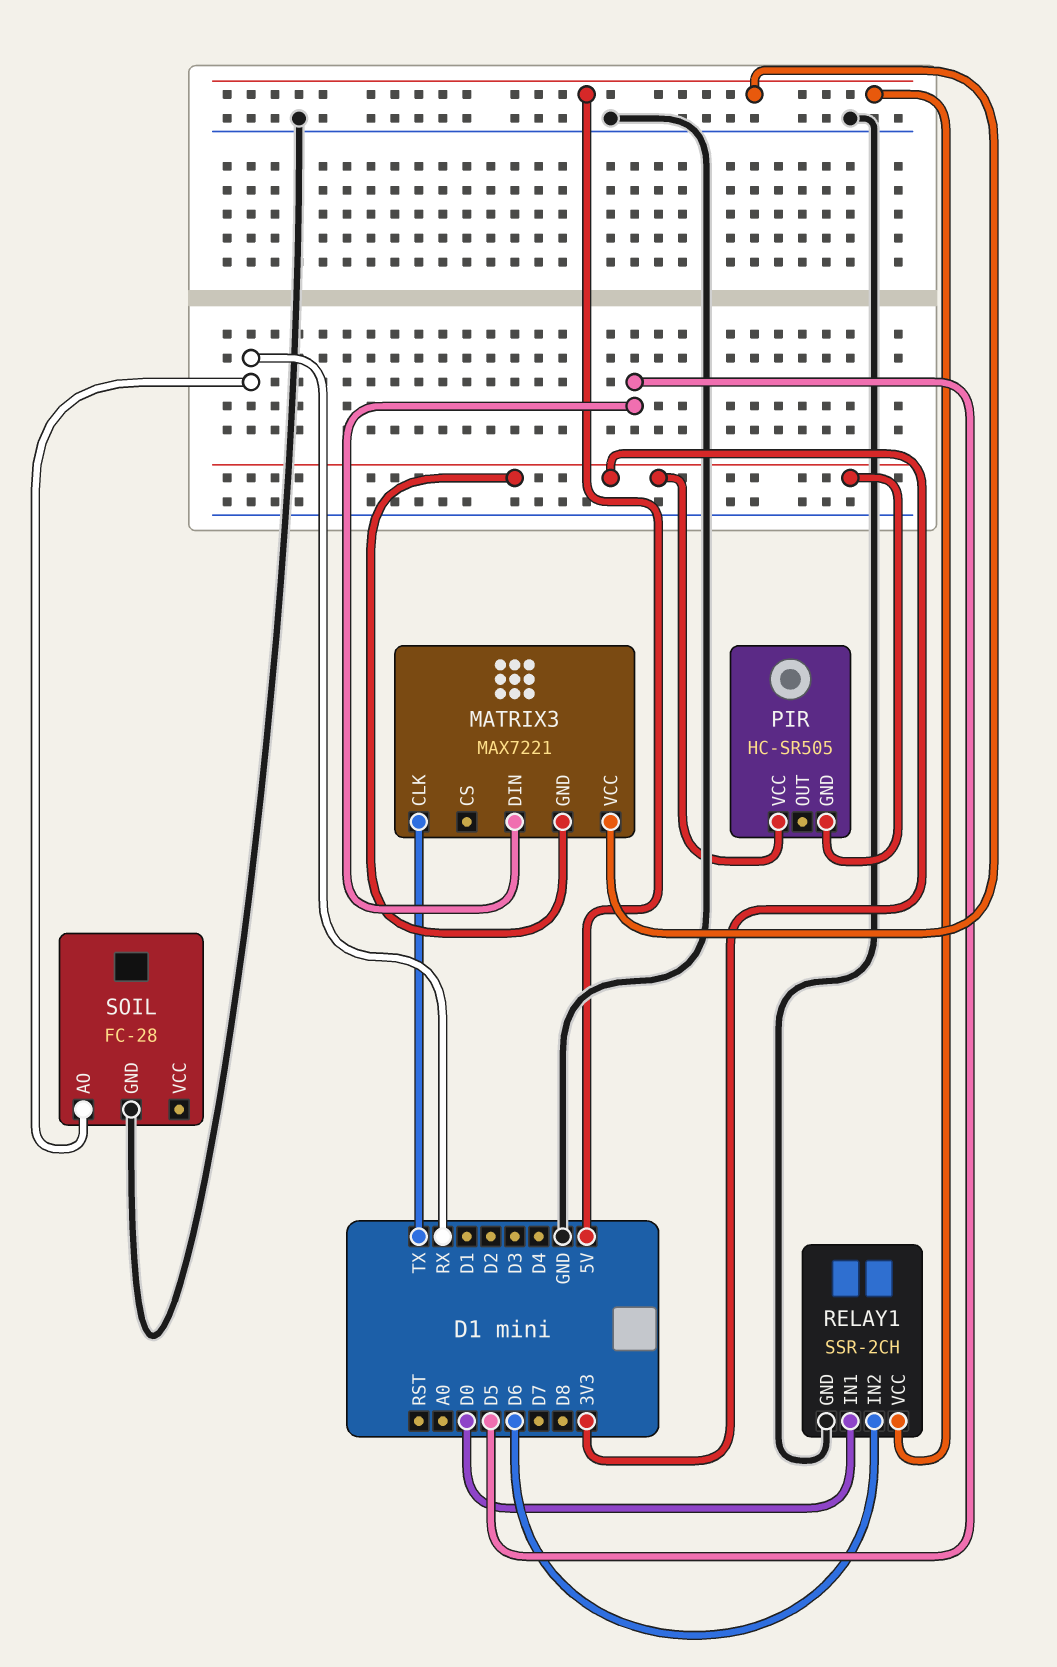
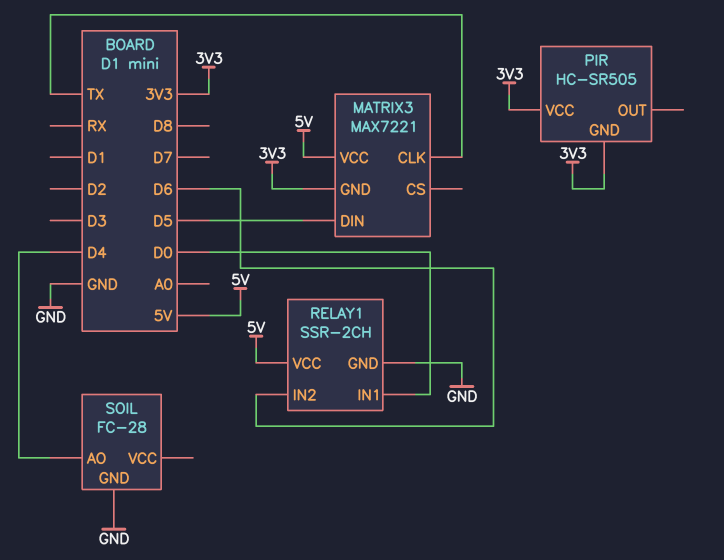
SOIL pin AO: RX -> D4

